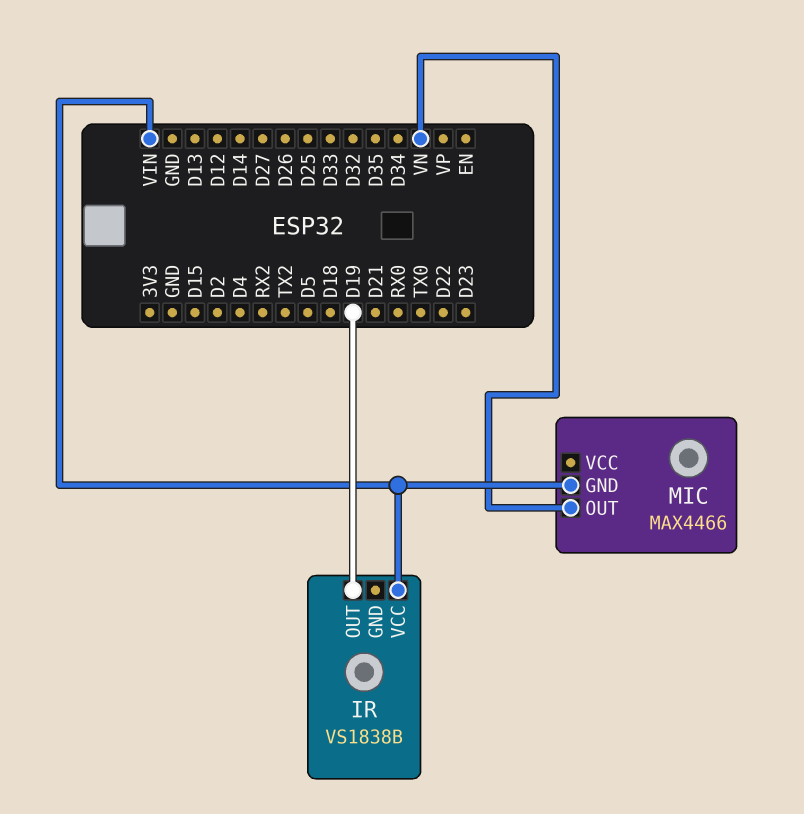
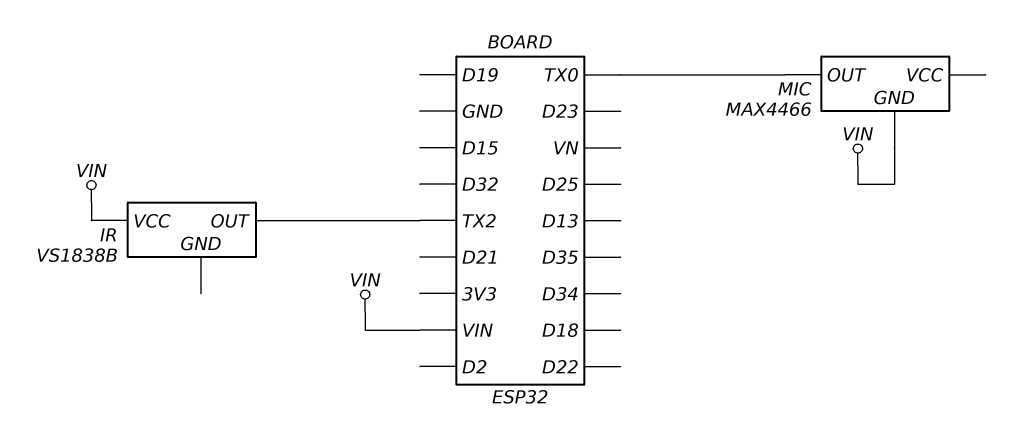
IR pin OUT: D19 -> TX2
MIC pin OUT: VN -> TX0

